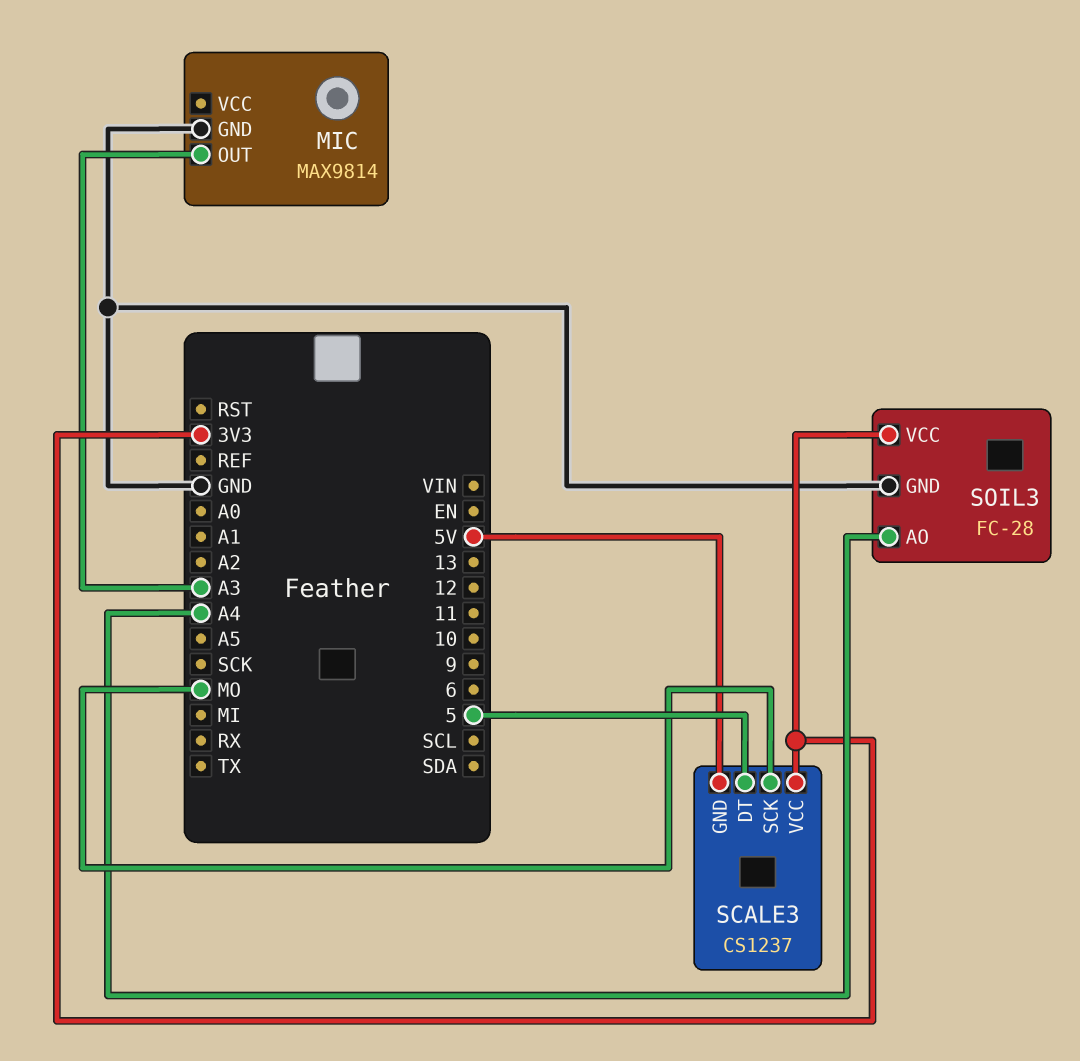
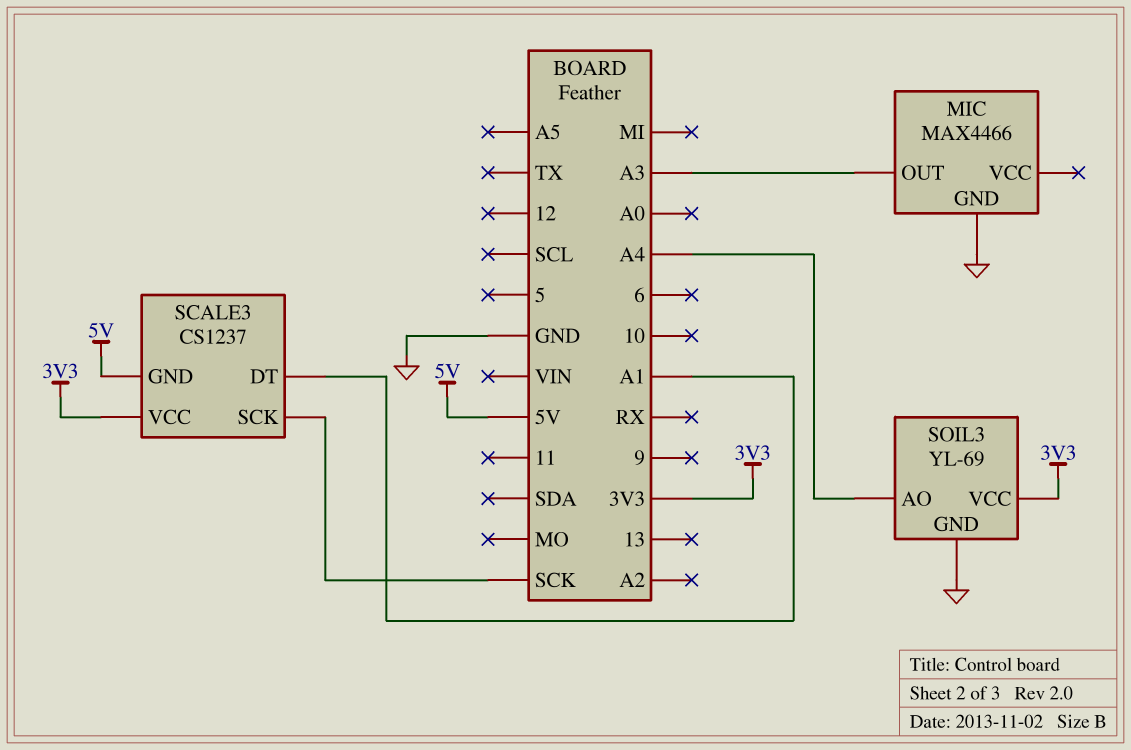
MIC: MAX9814 -> MAX4466
SCALE3 pin DT: 5 -> A1
SCALE3 pin SCK: MO -> SCK
SOIL3: FC-28 -> YL-69

